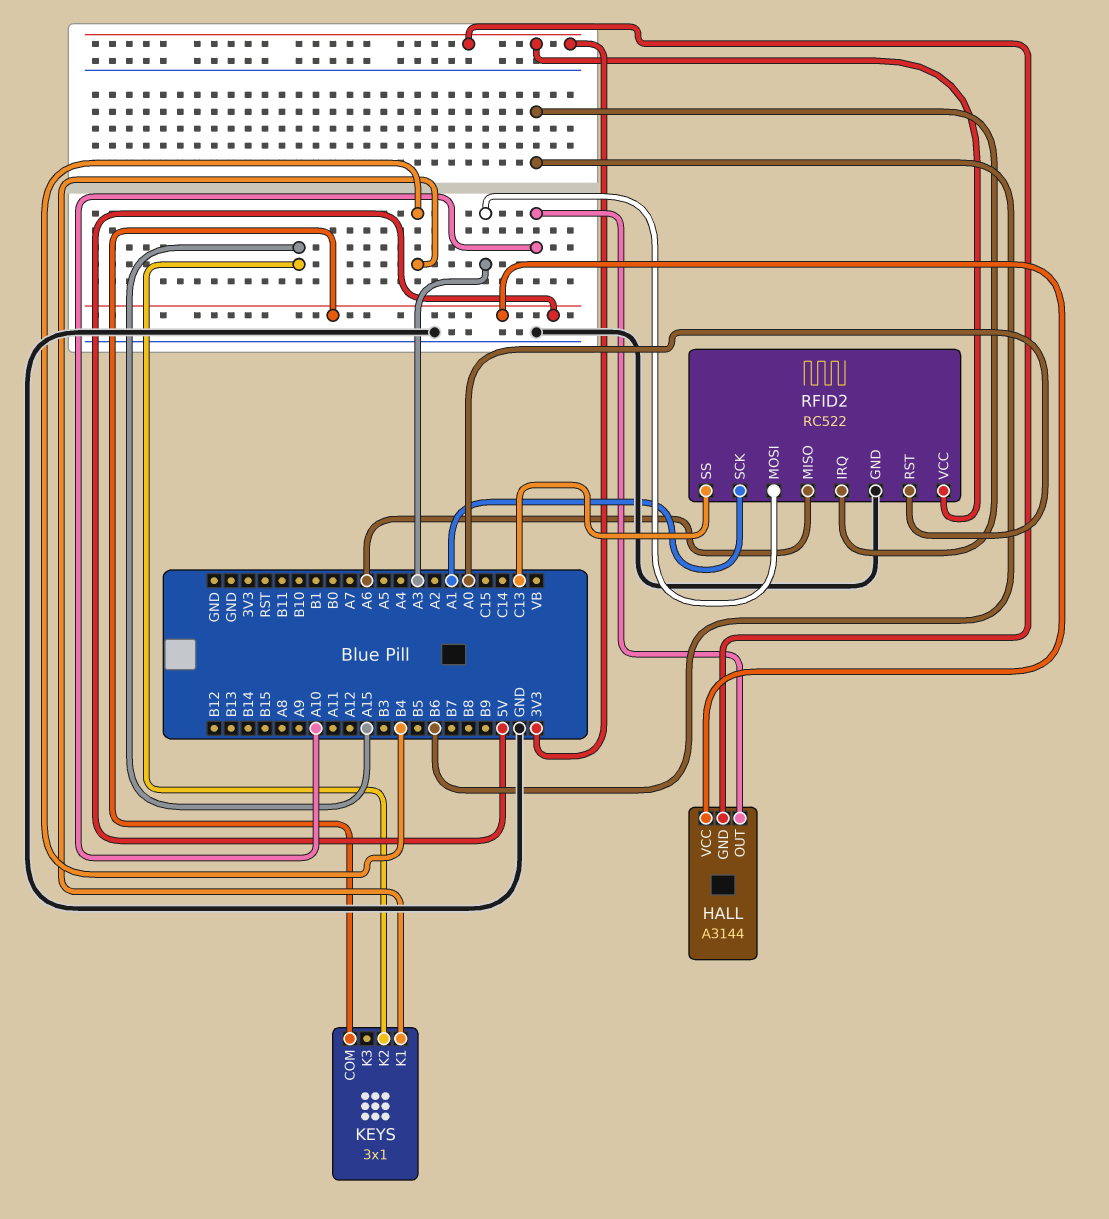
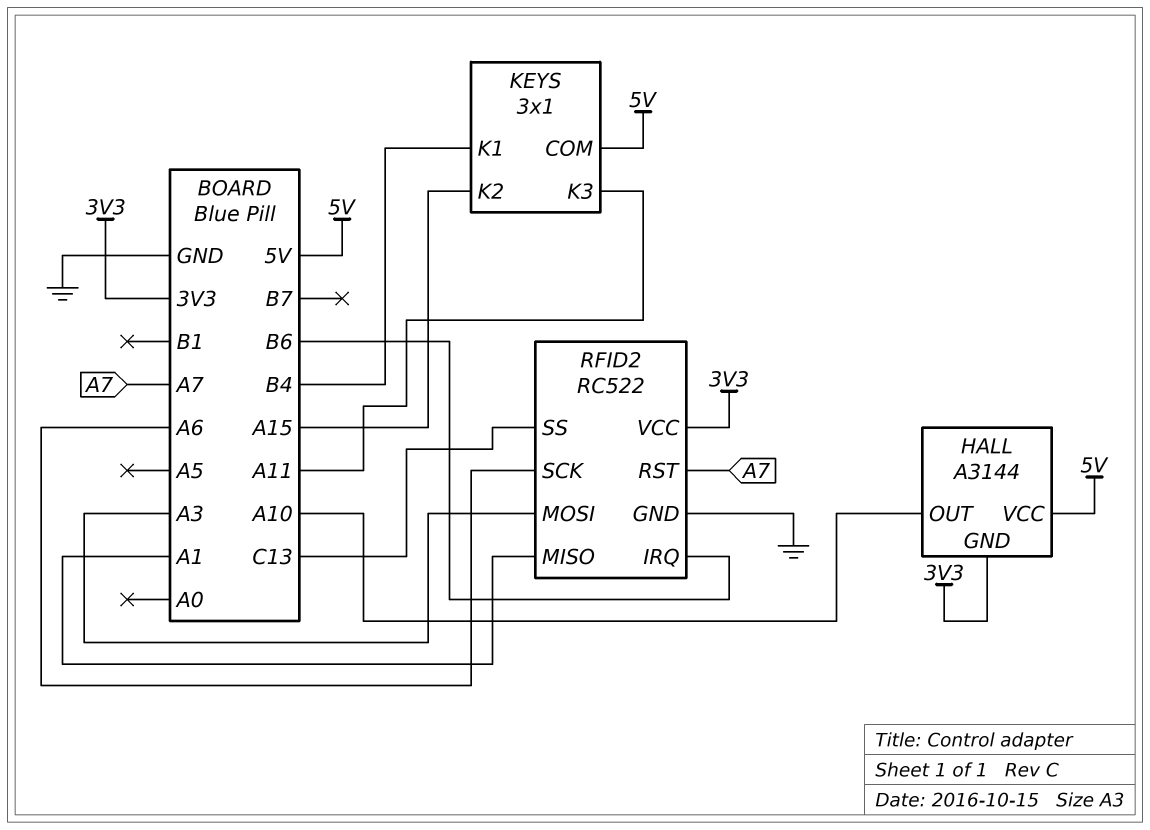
KEYS pin K3: none -> A11
RFID2 pin MISO: A6 -> A1
RFID2 pin RST: A0 -> A7
RFID2 pin SCK: A1 -> A6

